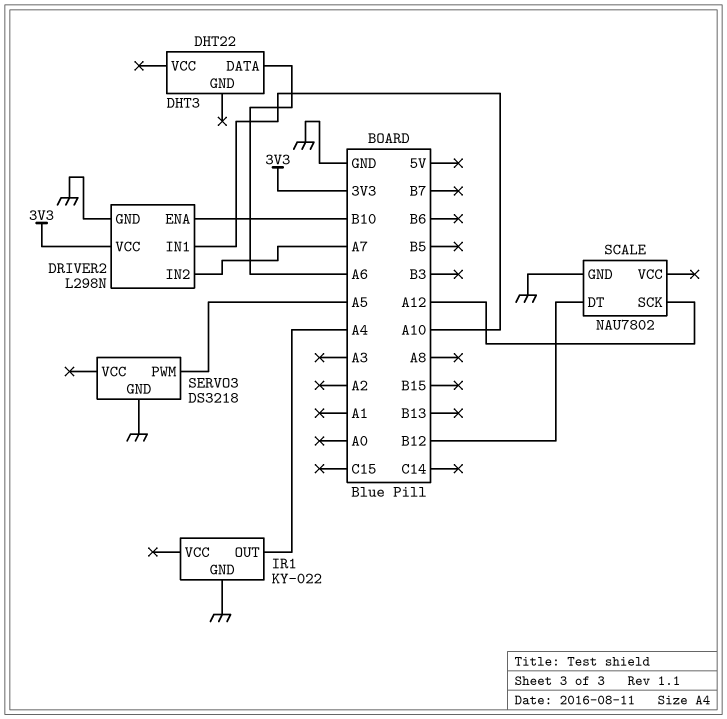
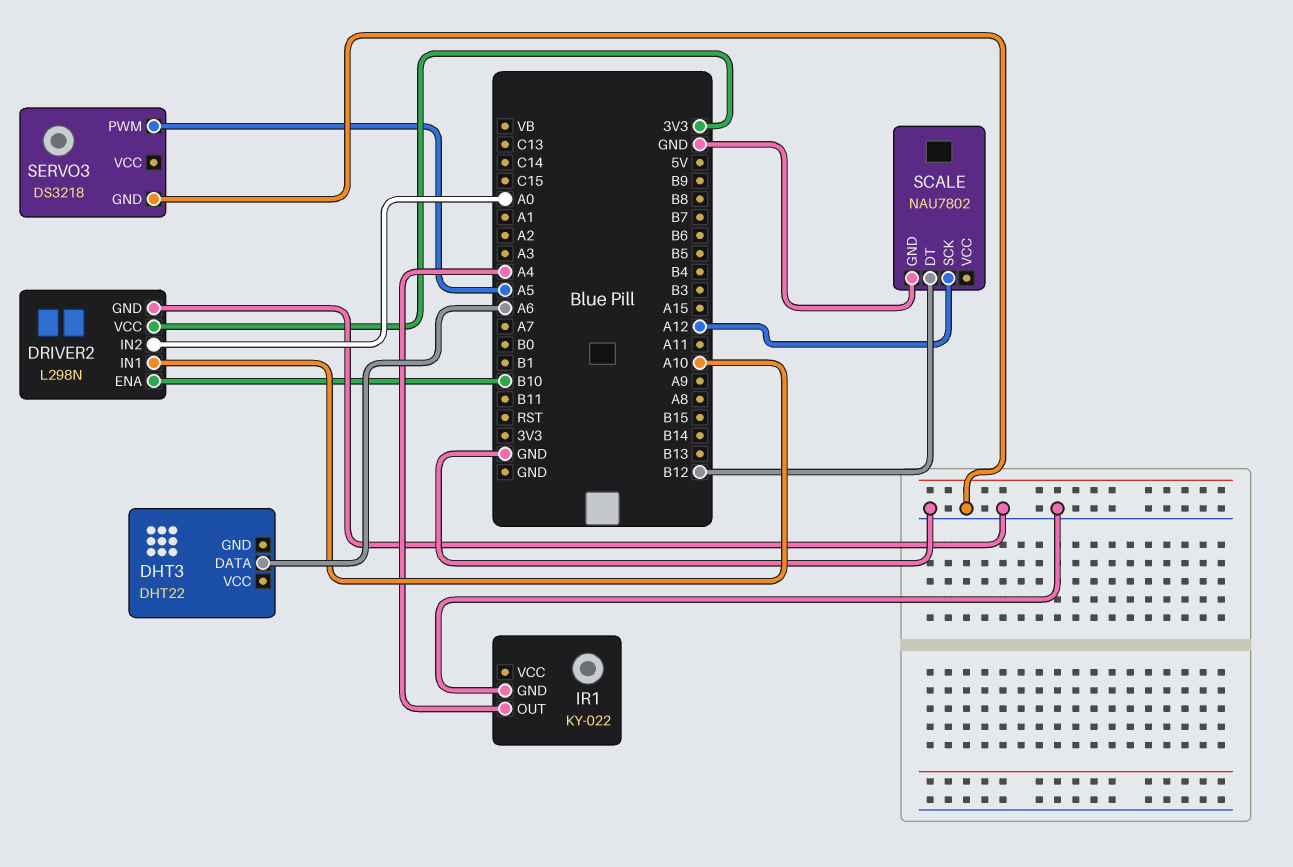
DRIVER2 pin IN2: A7 -> A0

